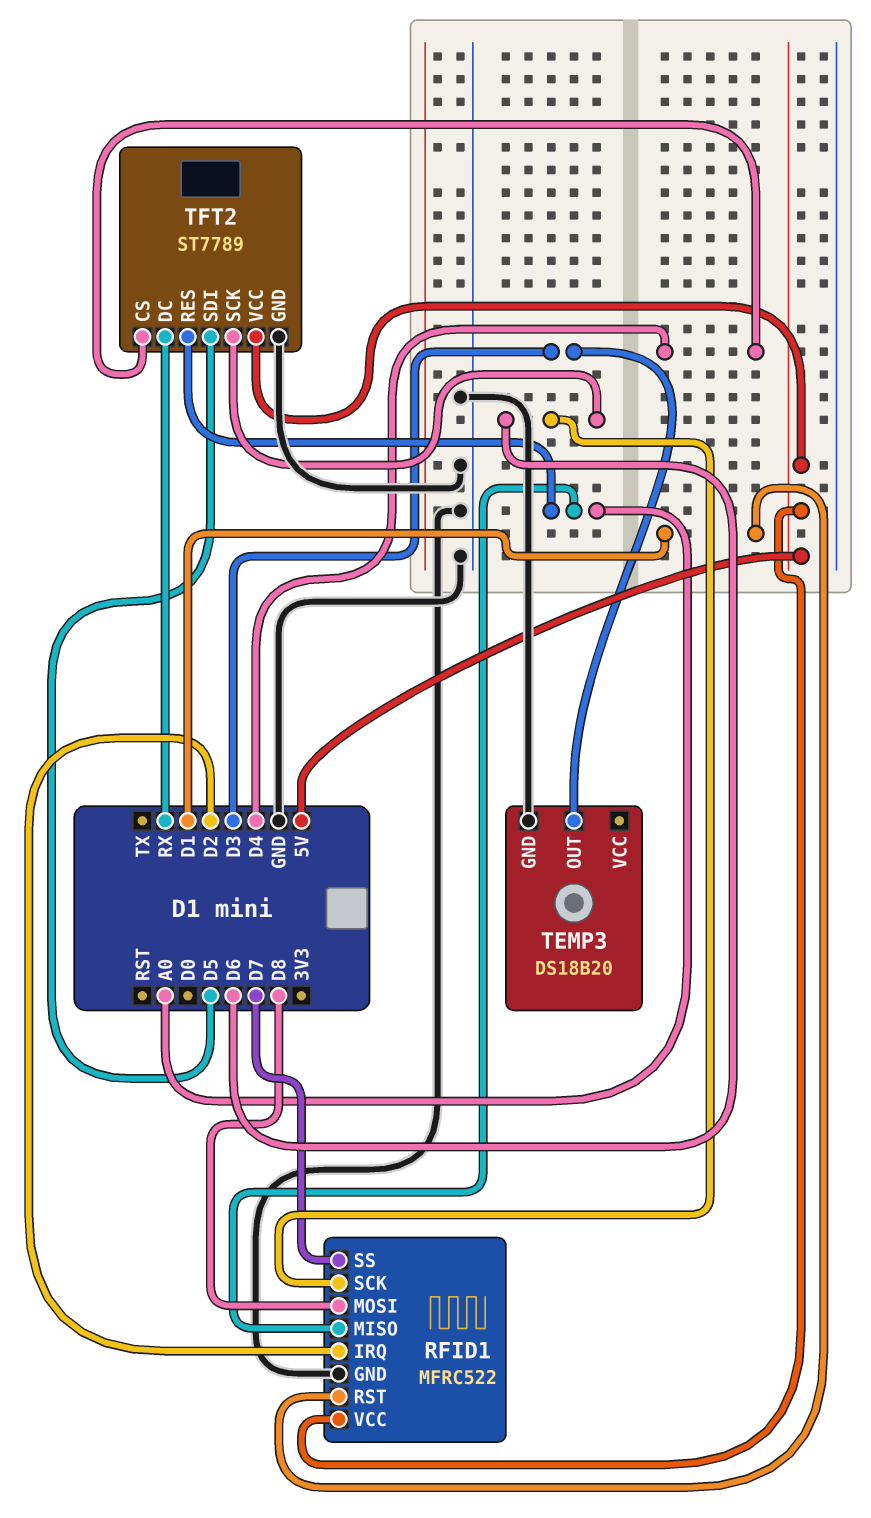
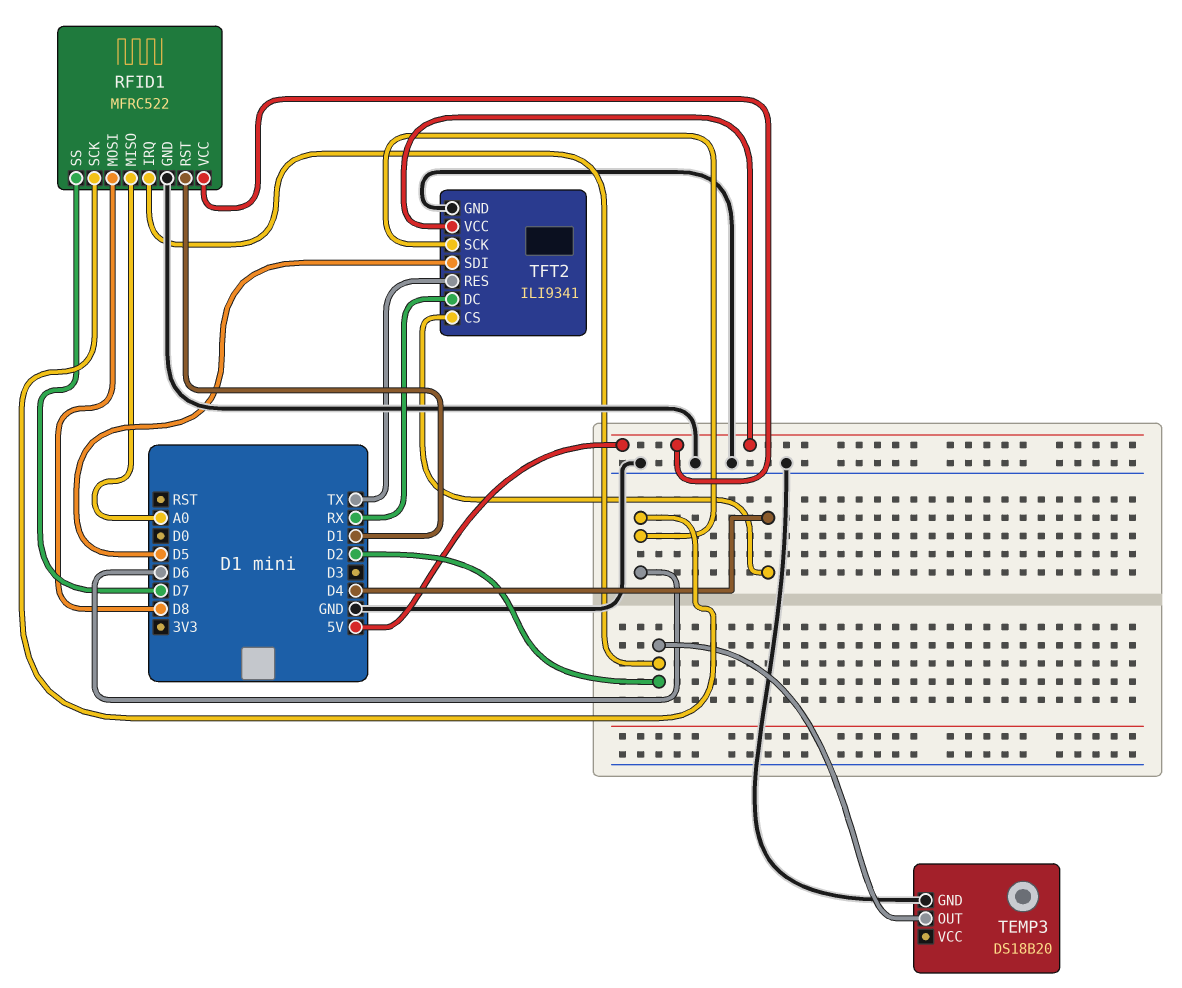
TEMP3 pin OUT: D3 -> D2
TFT2: ST7789 -> ILI9341
TFT2 pin RES: A0 -> TX

